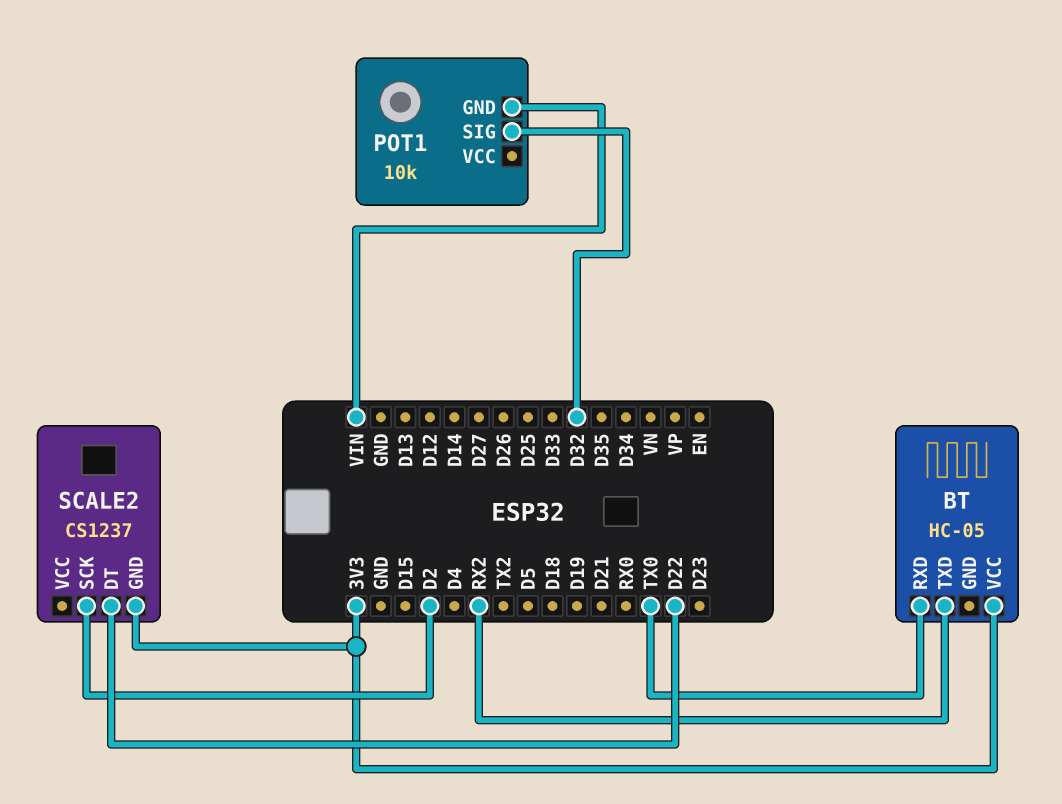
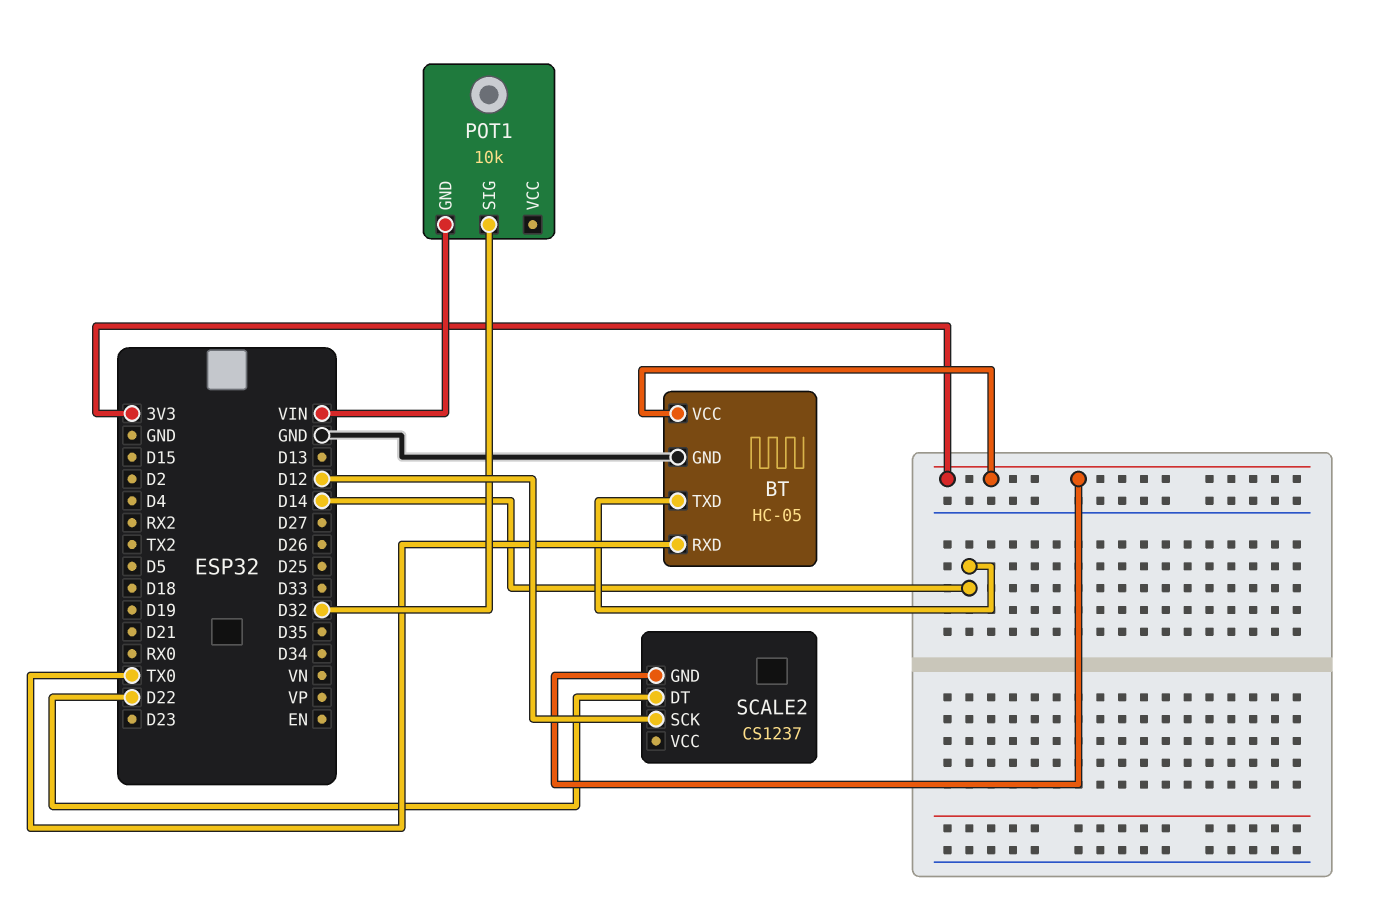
BT pin GND: none -> GND
BT pin TXD: RX2 -> D14
SCALE2 pin SCK: D2 -> D12

